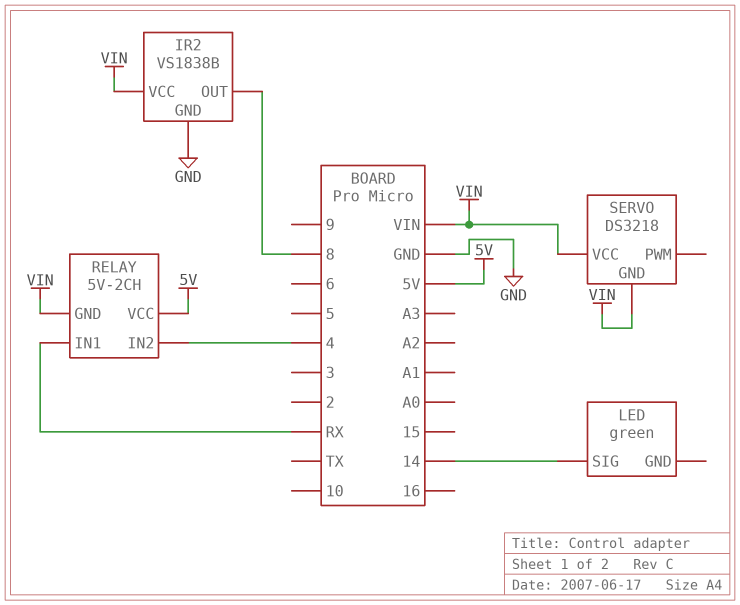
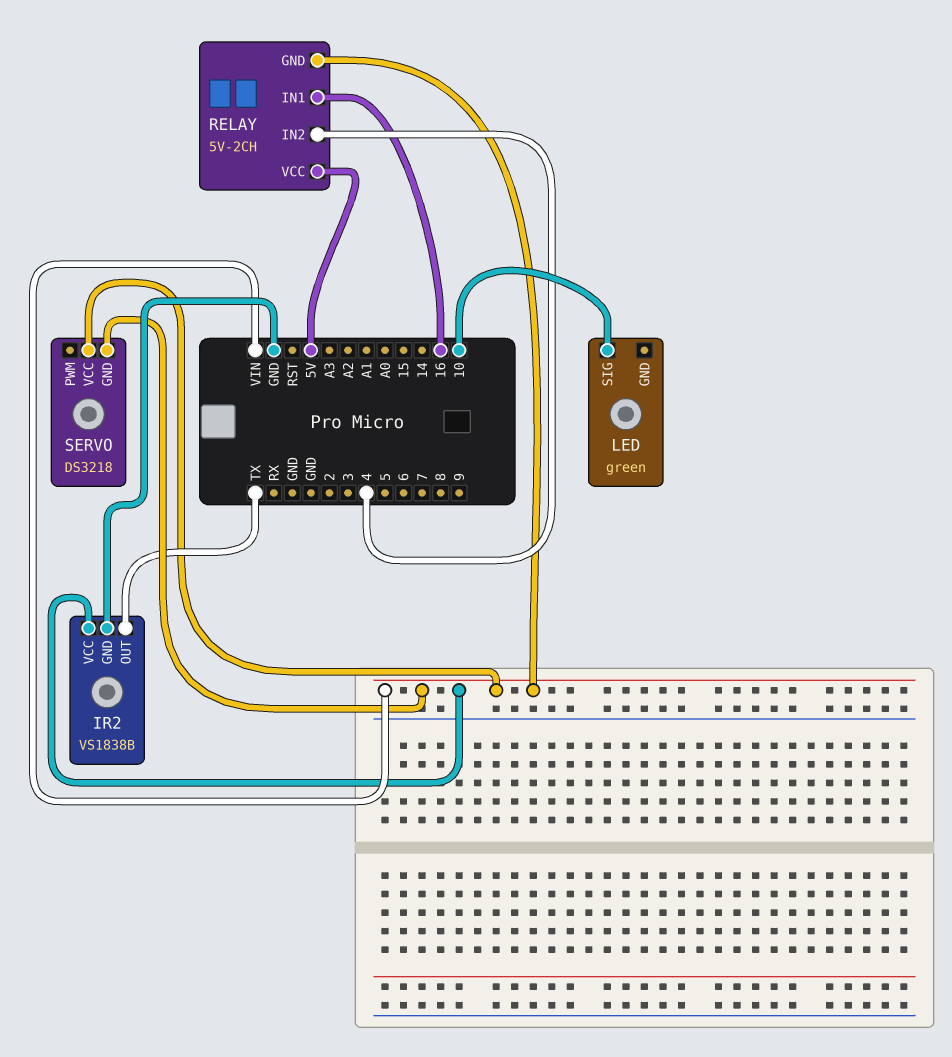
IR2 pin OUT: 8 -> TX
LED pin SIG: 14 -> 10
RELAY pin IN1: RX -> 16

